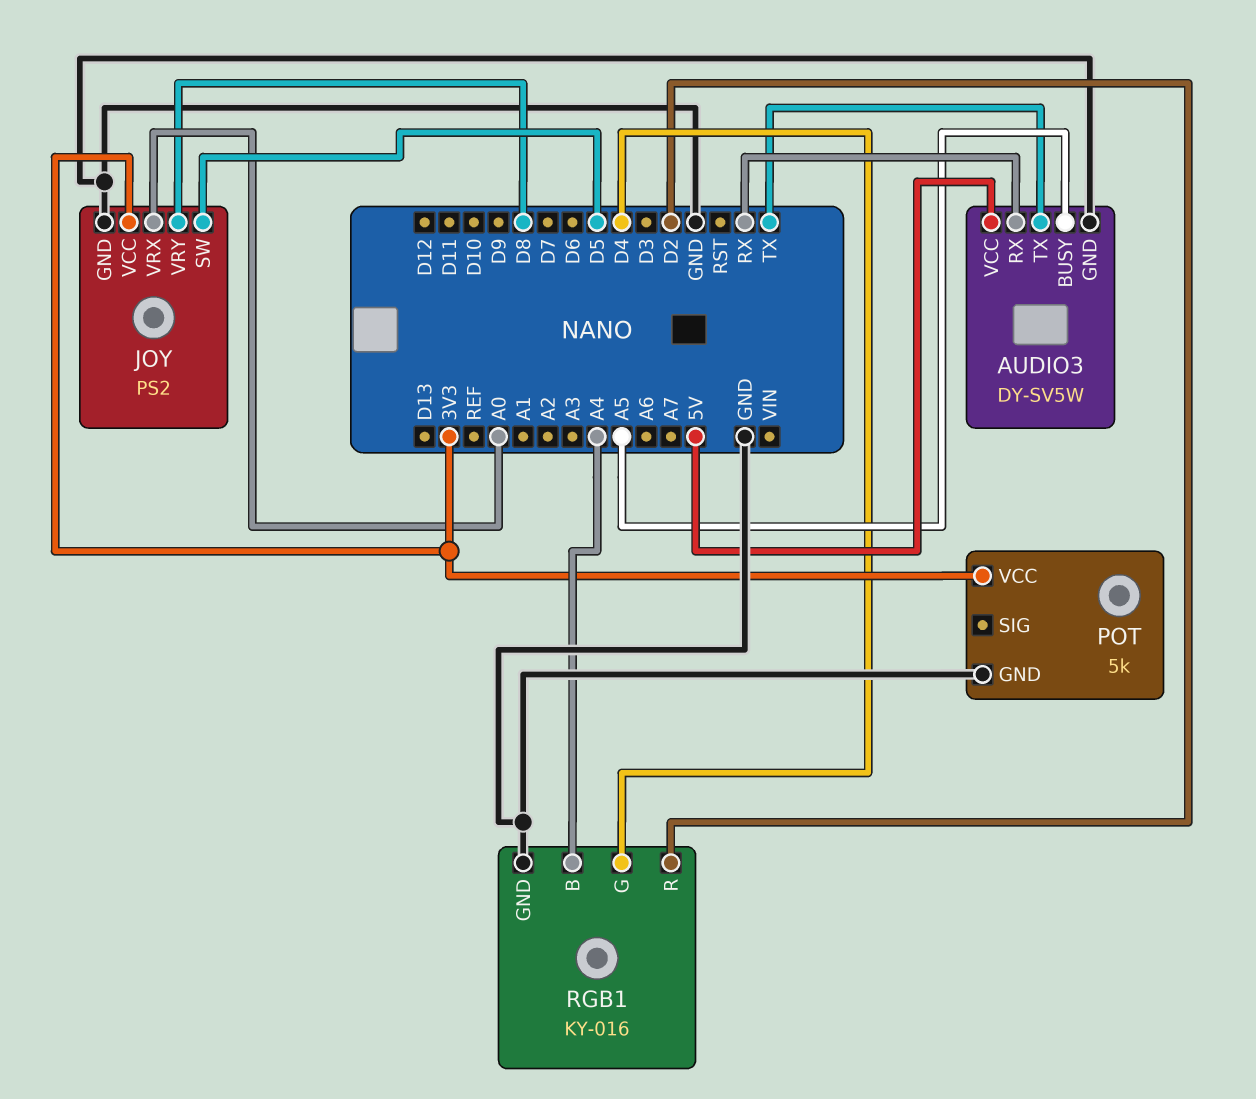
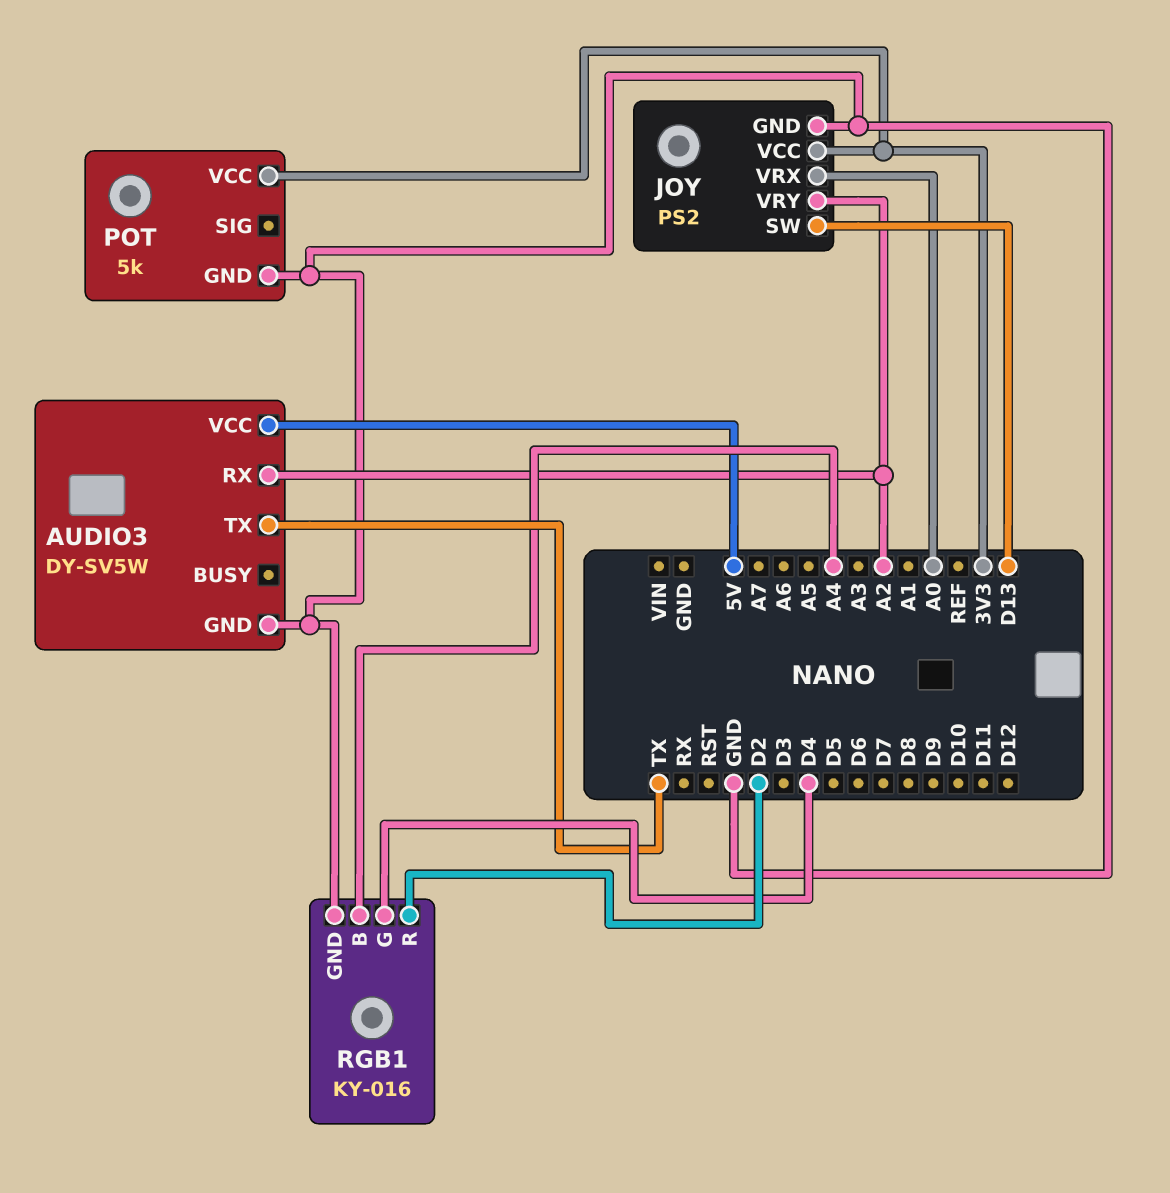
AUDIO3 pin BUSY: A5 -> none
AUDIO3 pin RX: RX -> A2
JOY pin SW: D5 -> D13
JOY pin VRY: D8 -> A2

